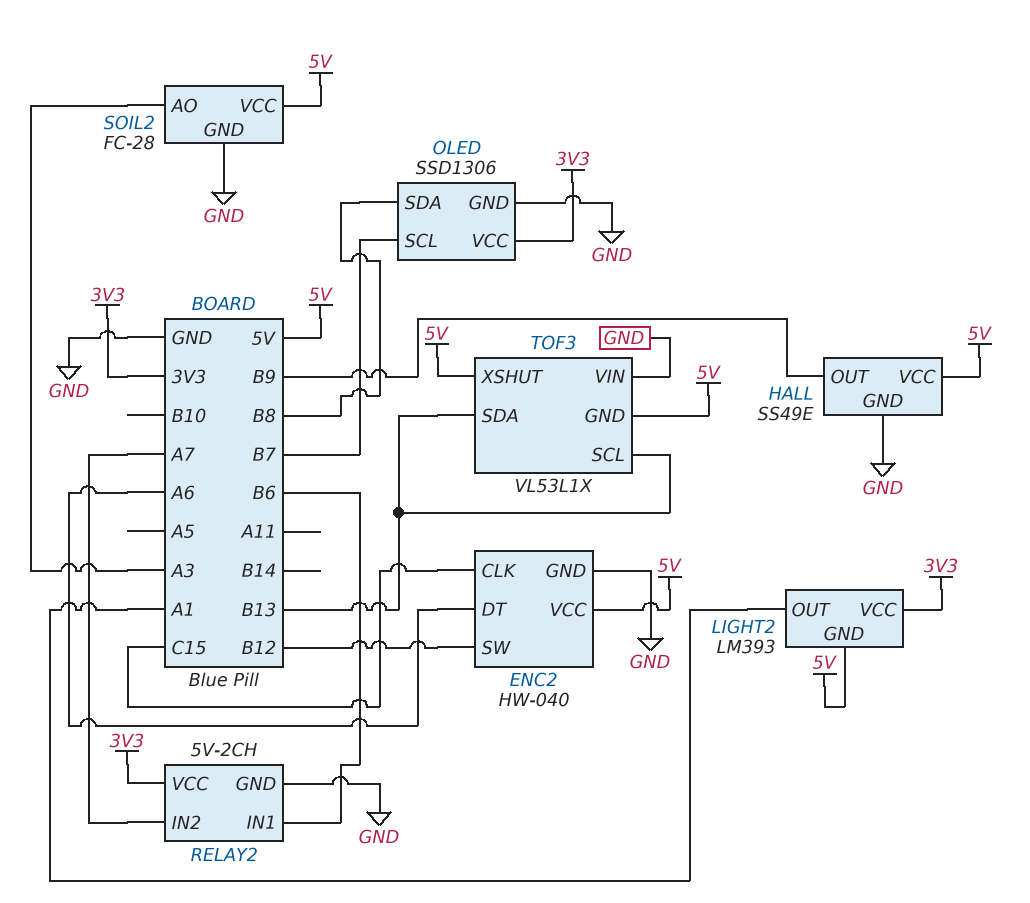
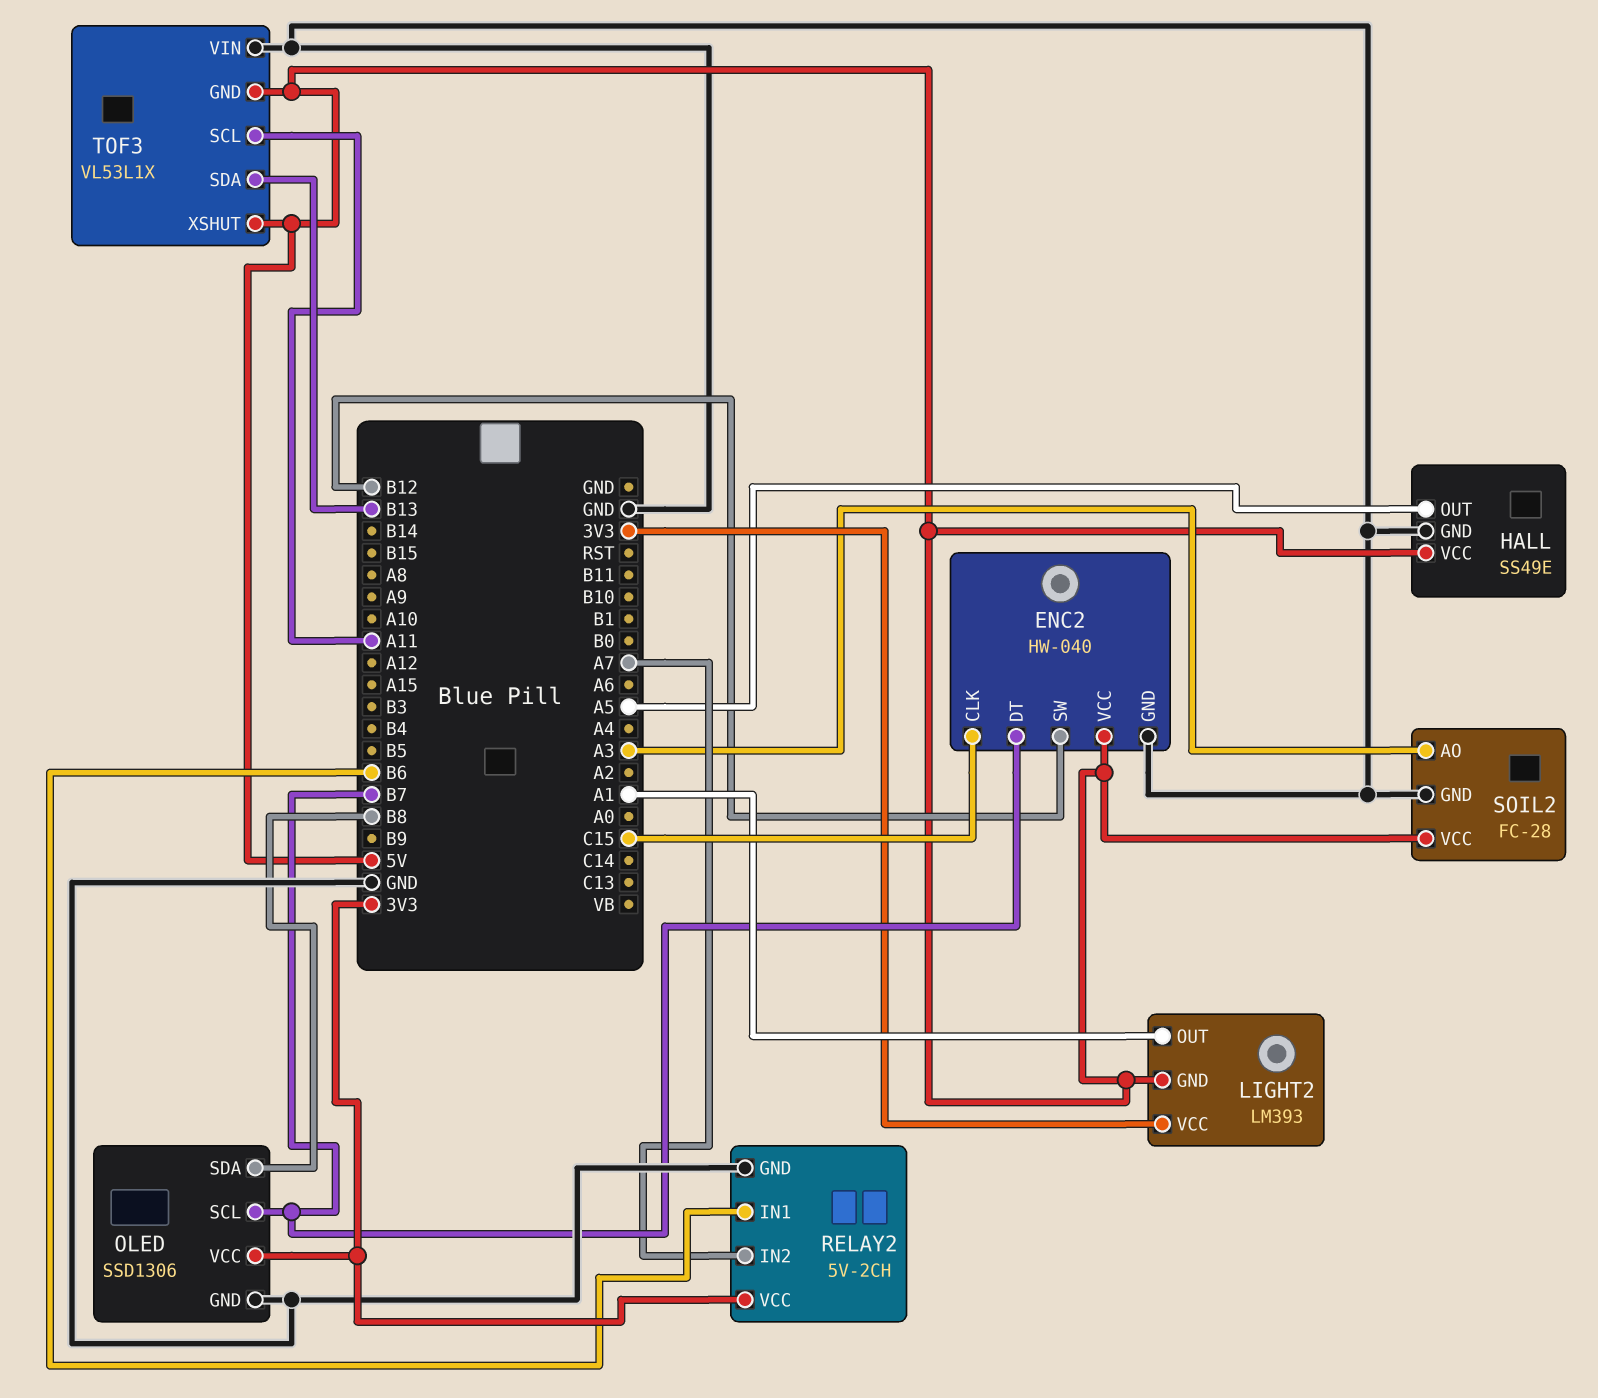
ENC2 pin DT: A6 -> B7
HALL pin OUT: B9 -> A5
TOF3 pin SCL: B13 -> A11

